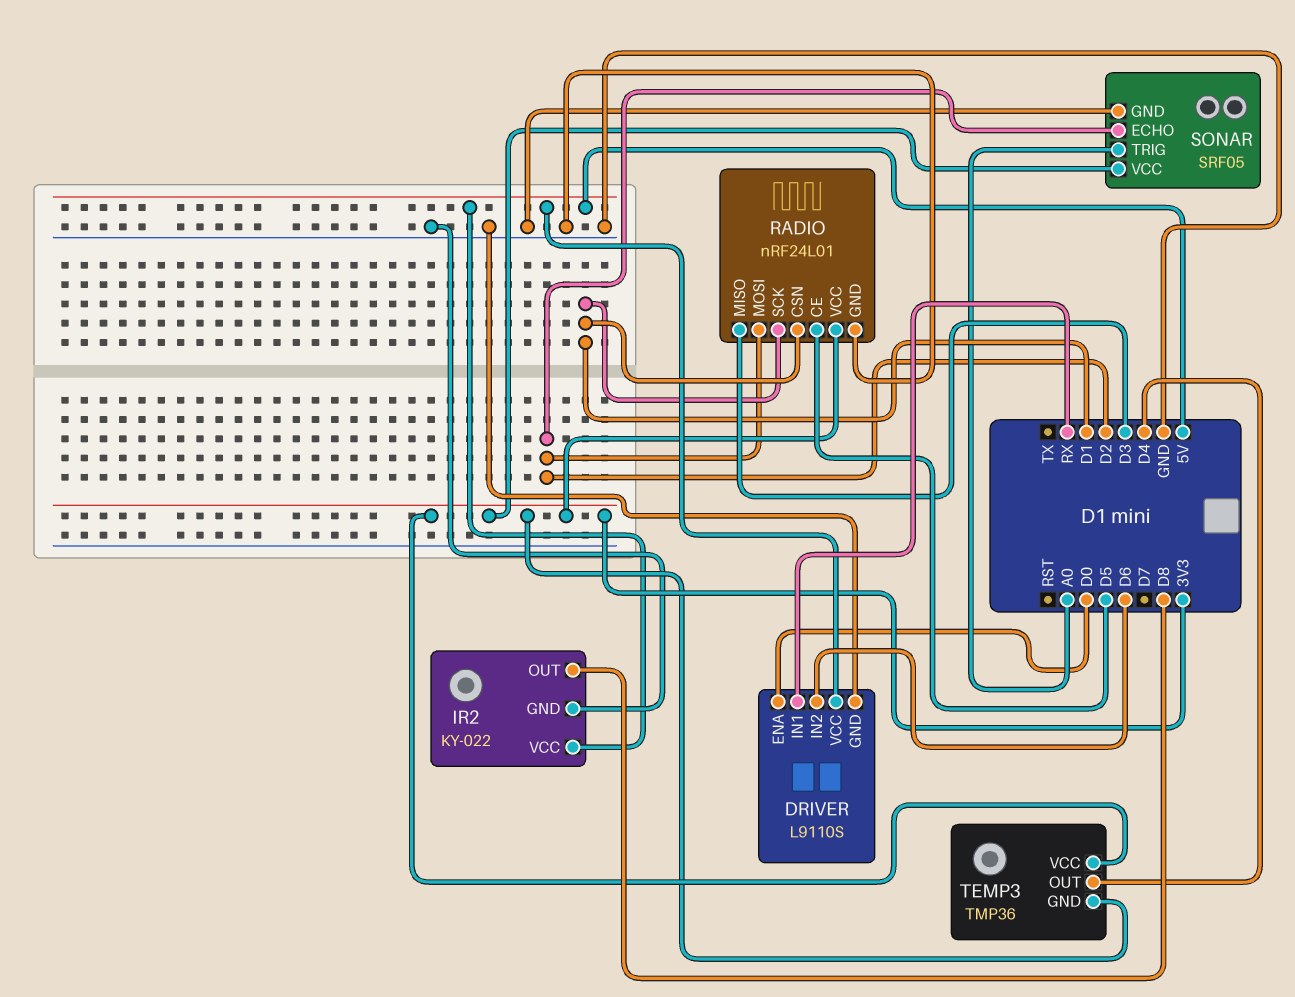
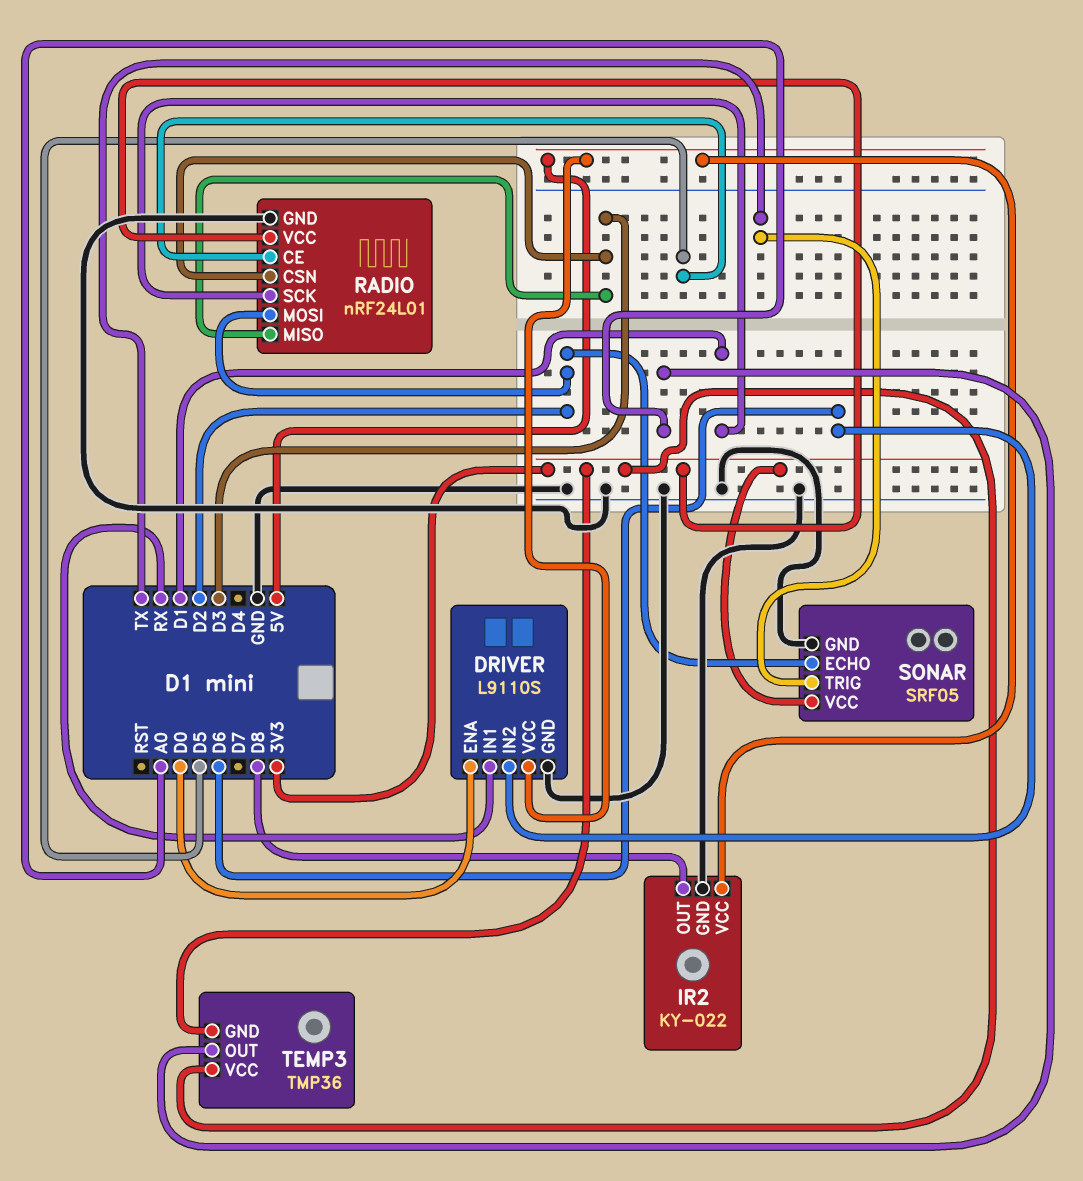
RADIO pin CSN: D1 -> D3
SONAR pin TRIG: A0 -> TX
TEMP3 pin OUT: D4 -> A0

